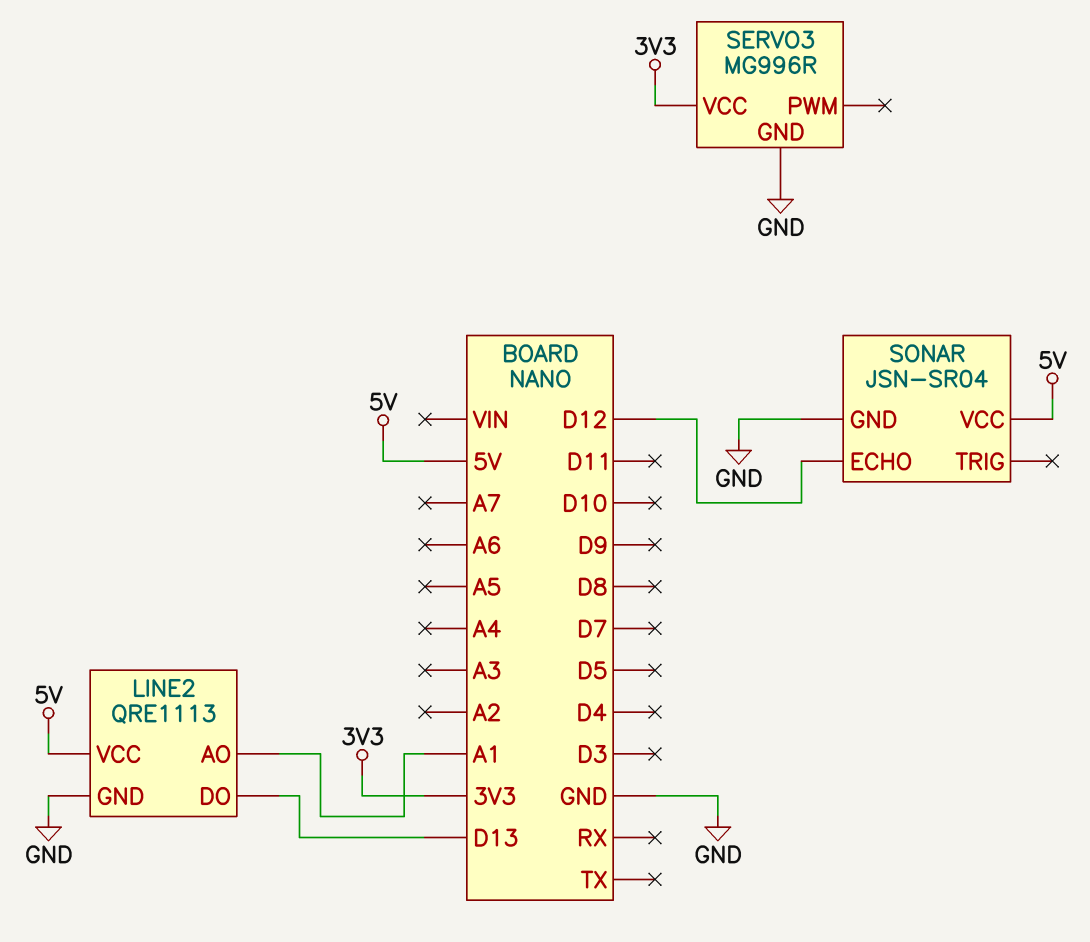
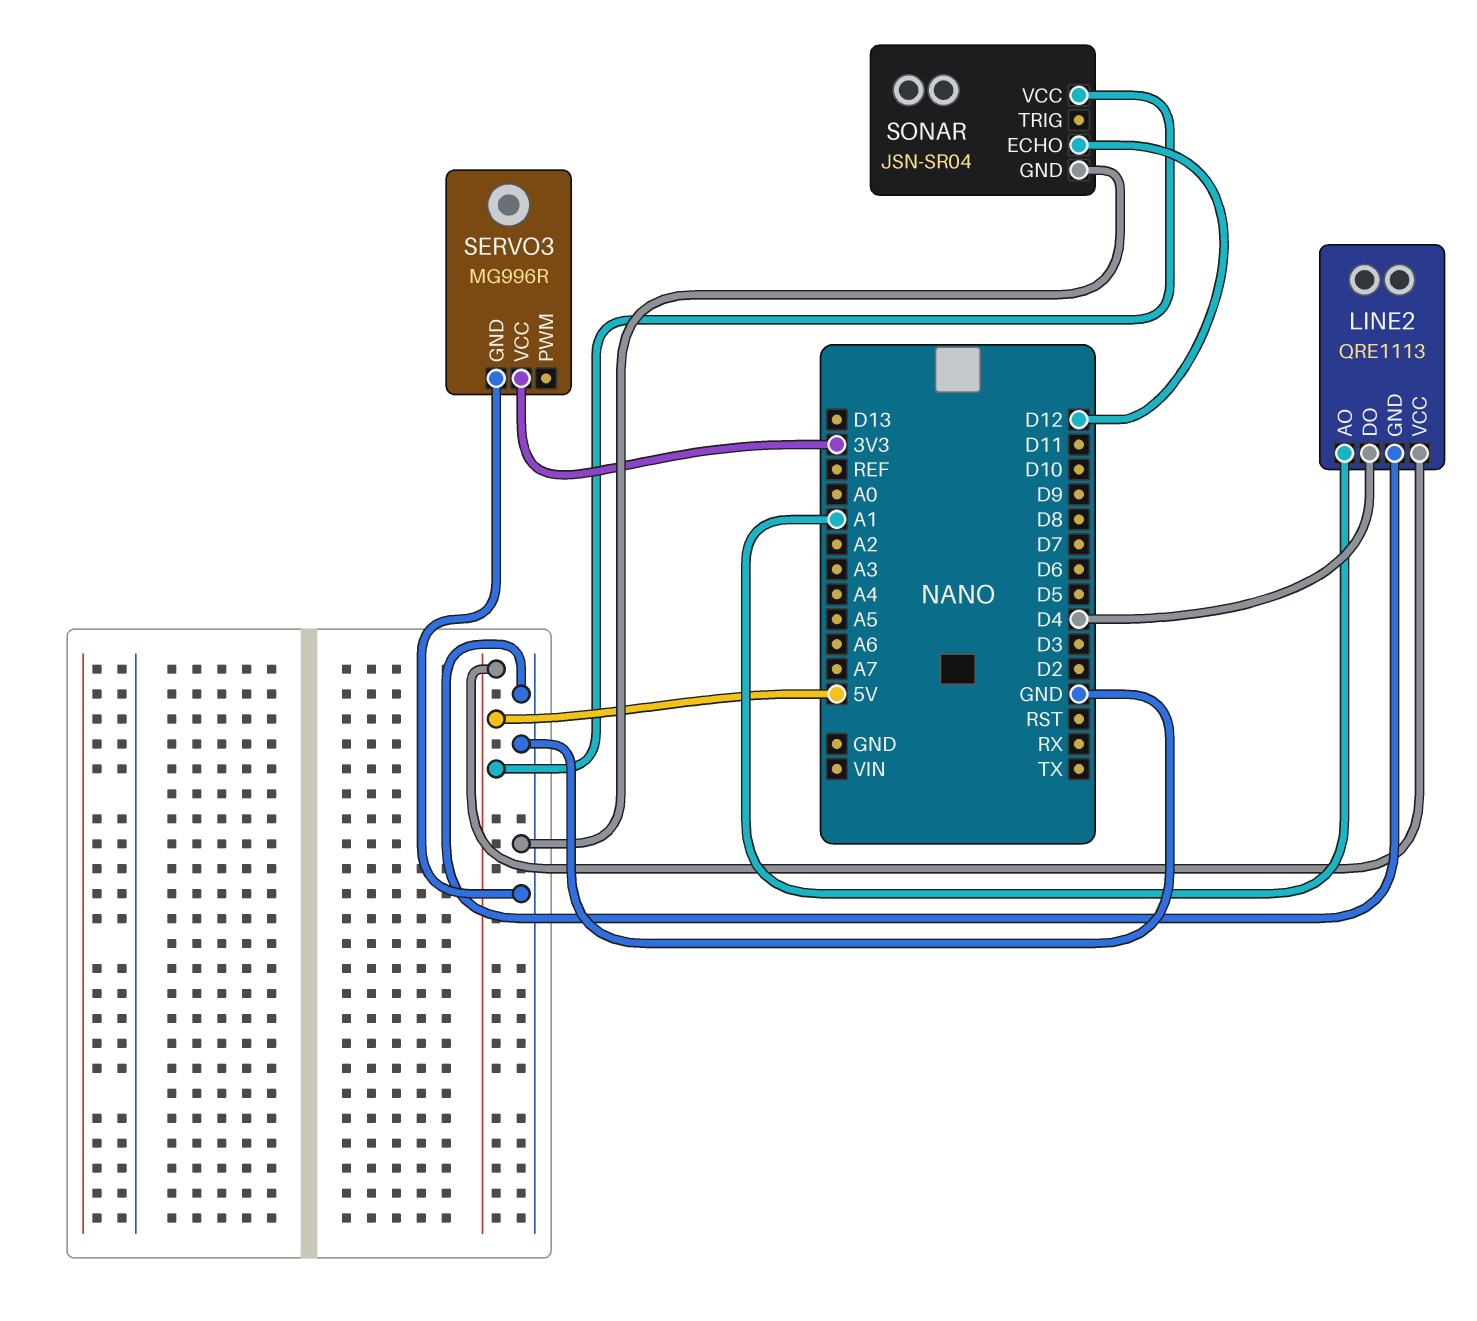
LINE2 pin DO: D13 -> D4

